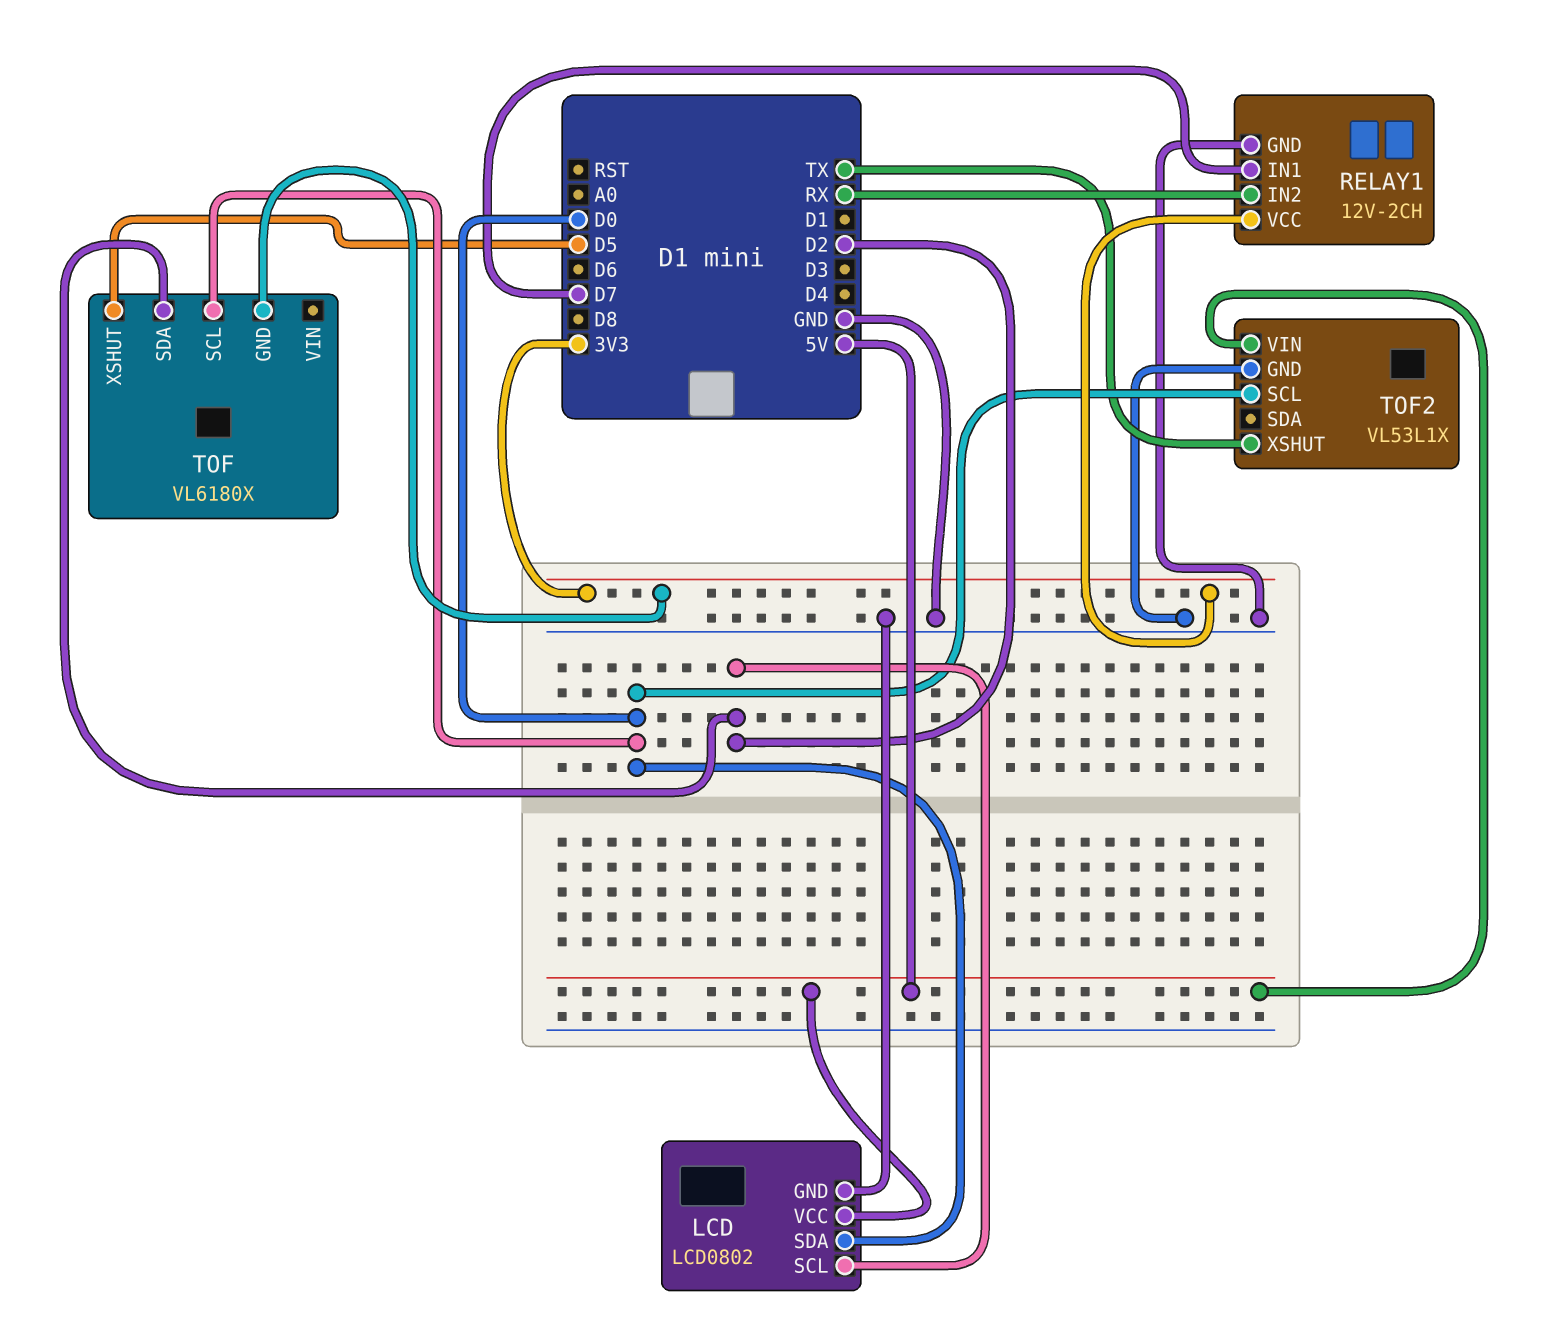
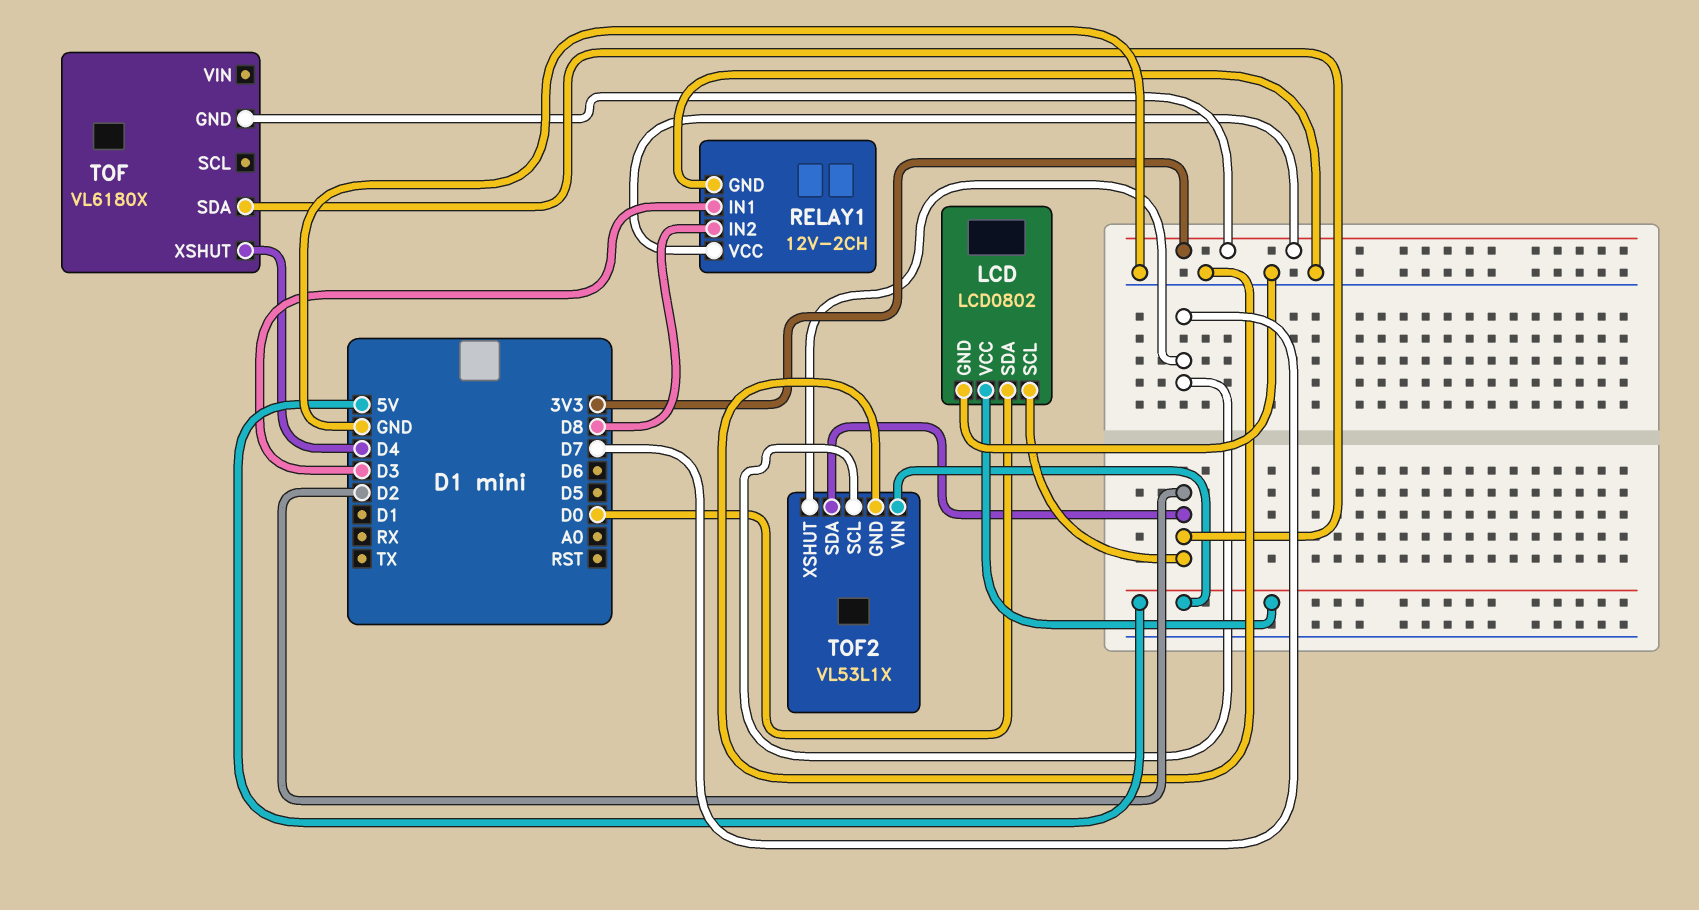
RELAY1 pin IN1: D7 -> D3
RELAY1 pin IN2: RX -> D8
TOF pin SCL: D0 -> none
TOF pin XSHUT: D5 -> D4
TOF2 pin SCL: D0 -> D7
TOF2 pin SDA: none -> D2
TOF2 pin XSHUT: TX -> D7

